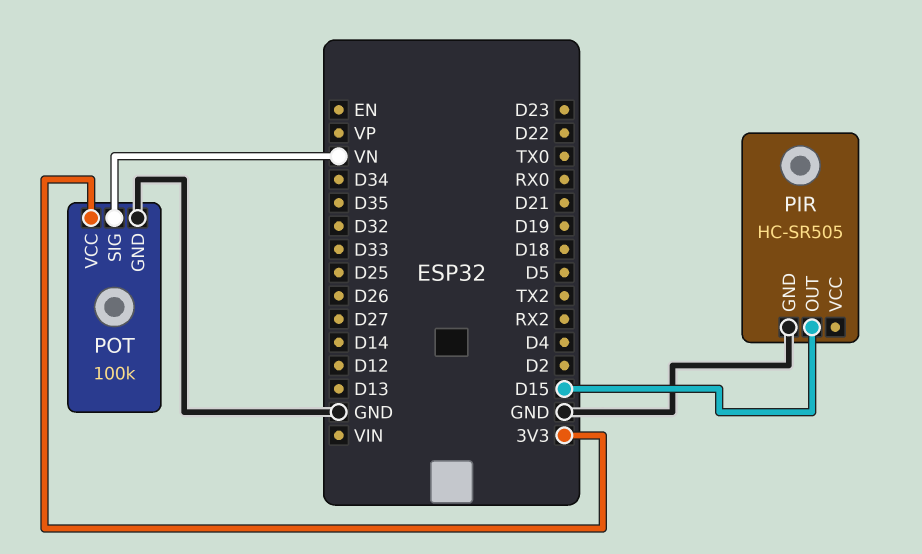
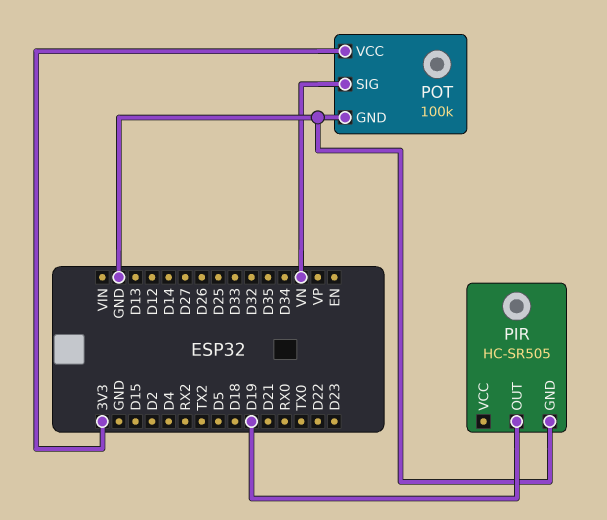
PIR pin OUT: D15 -> D19

